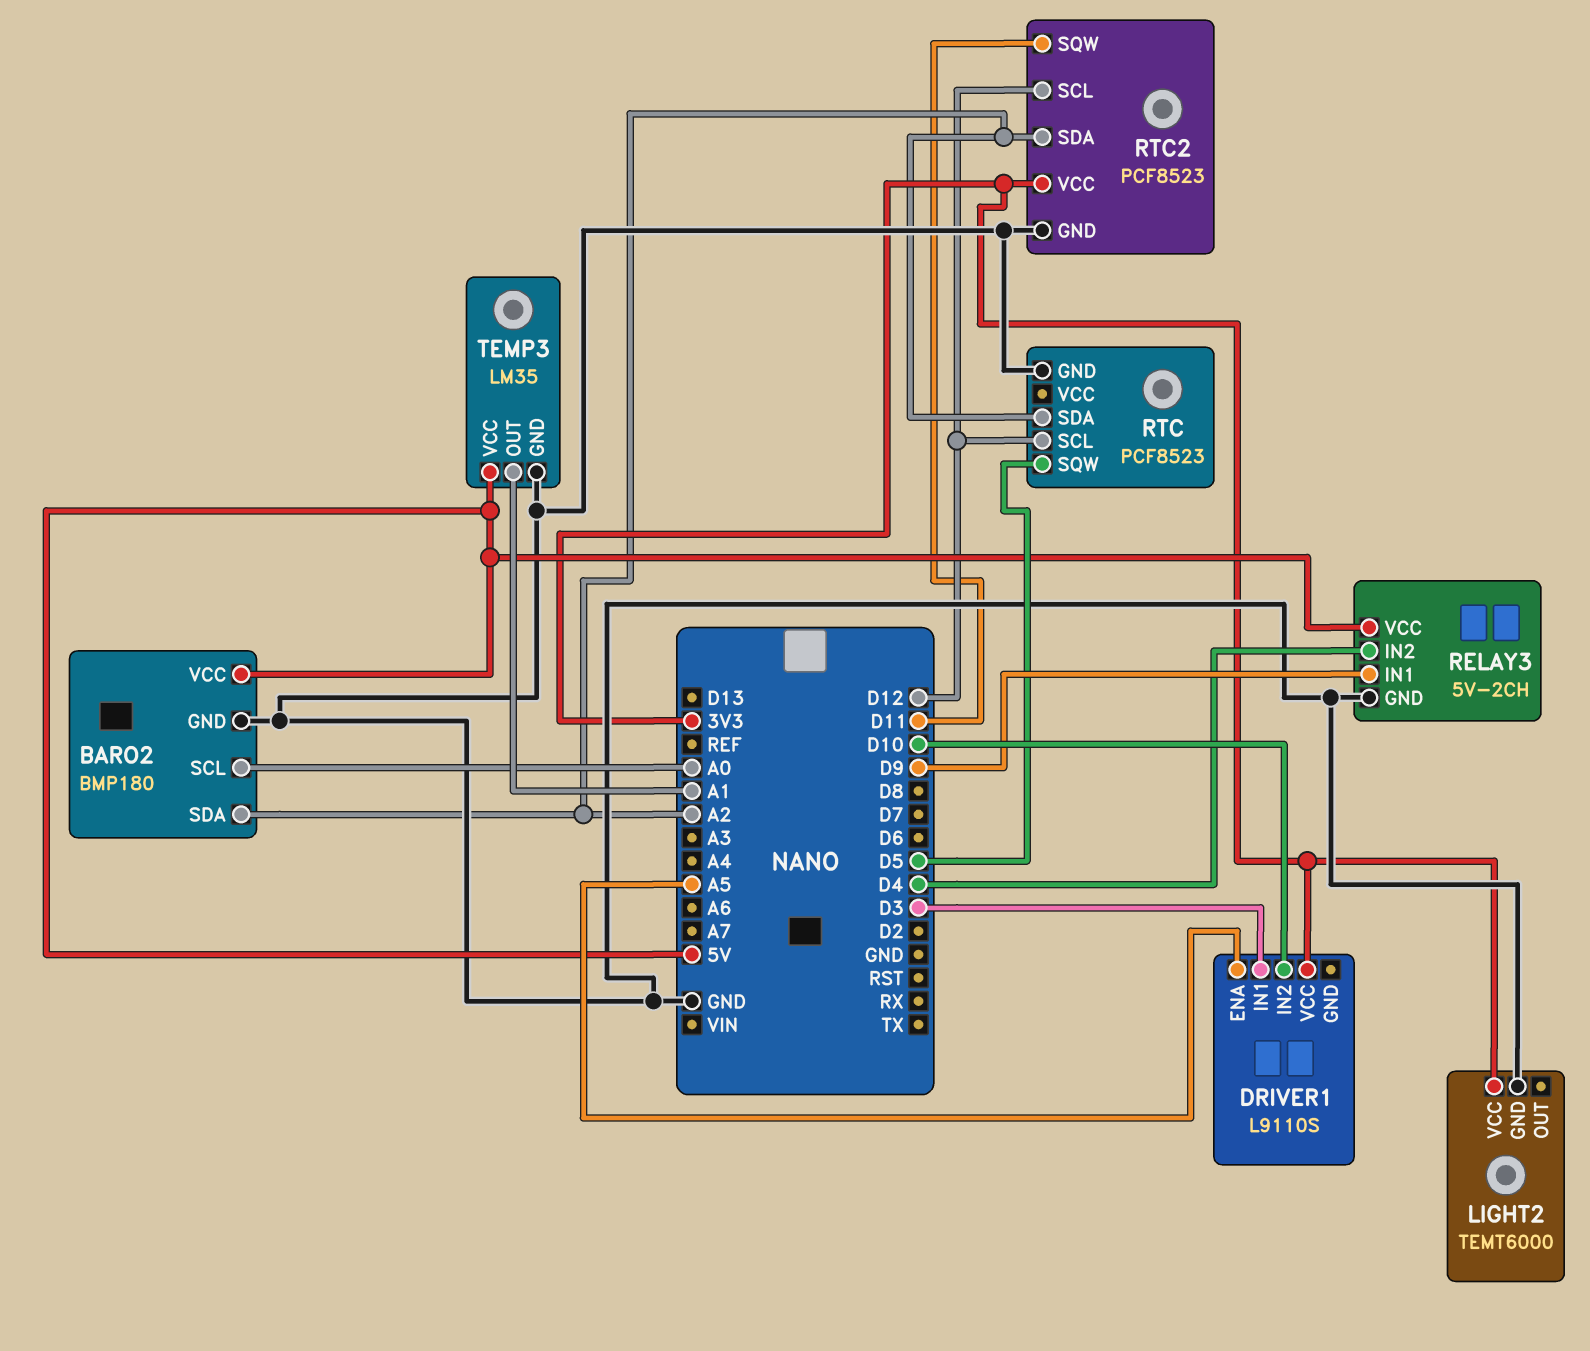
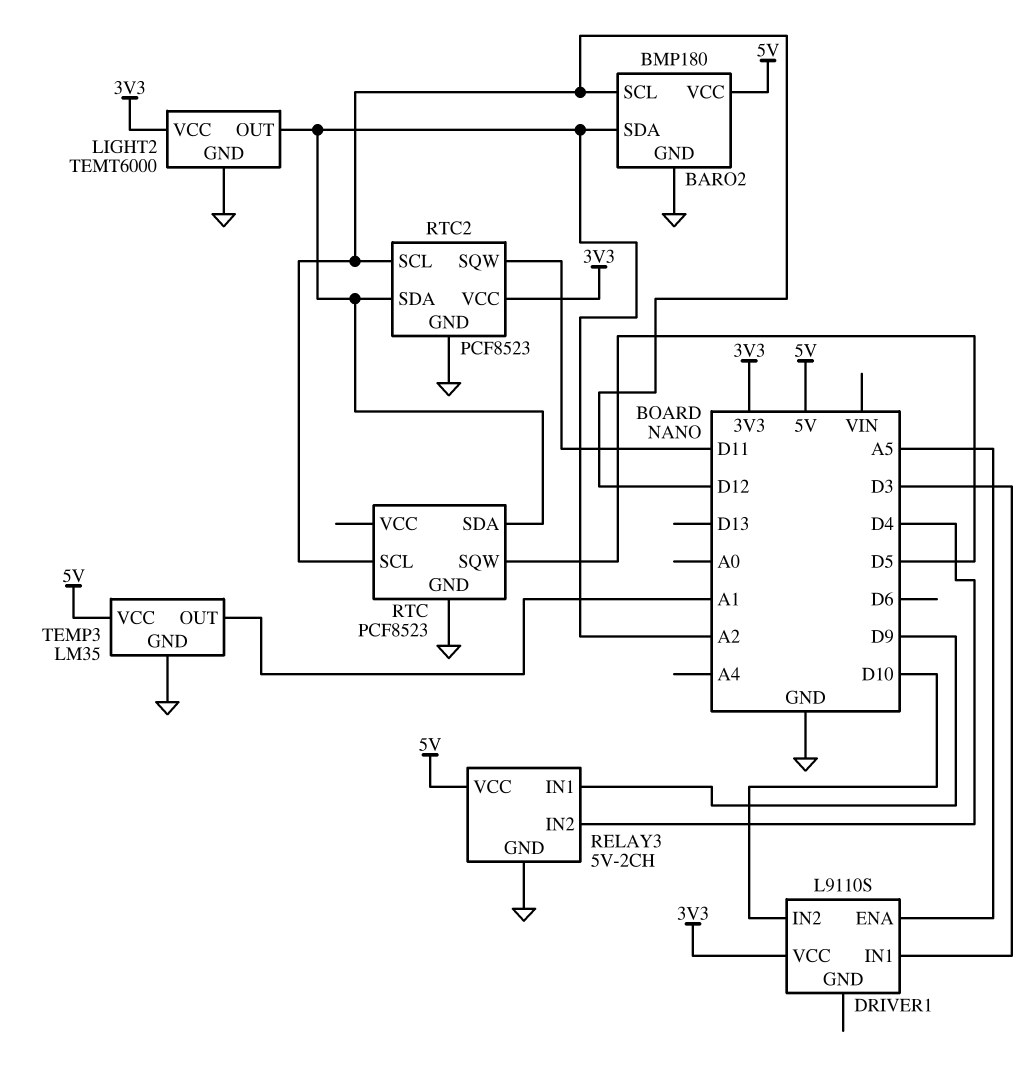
BARO2 pin SCL: A0 -> D12
LIGHT2 pin OUT: none -> A2

